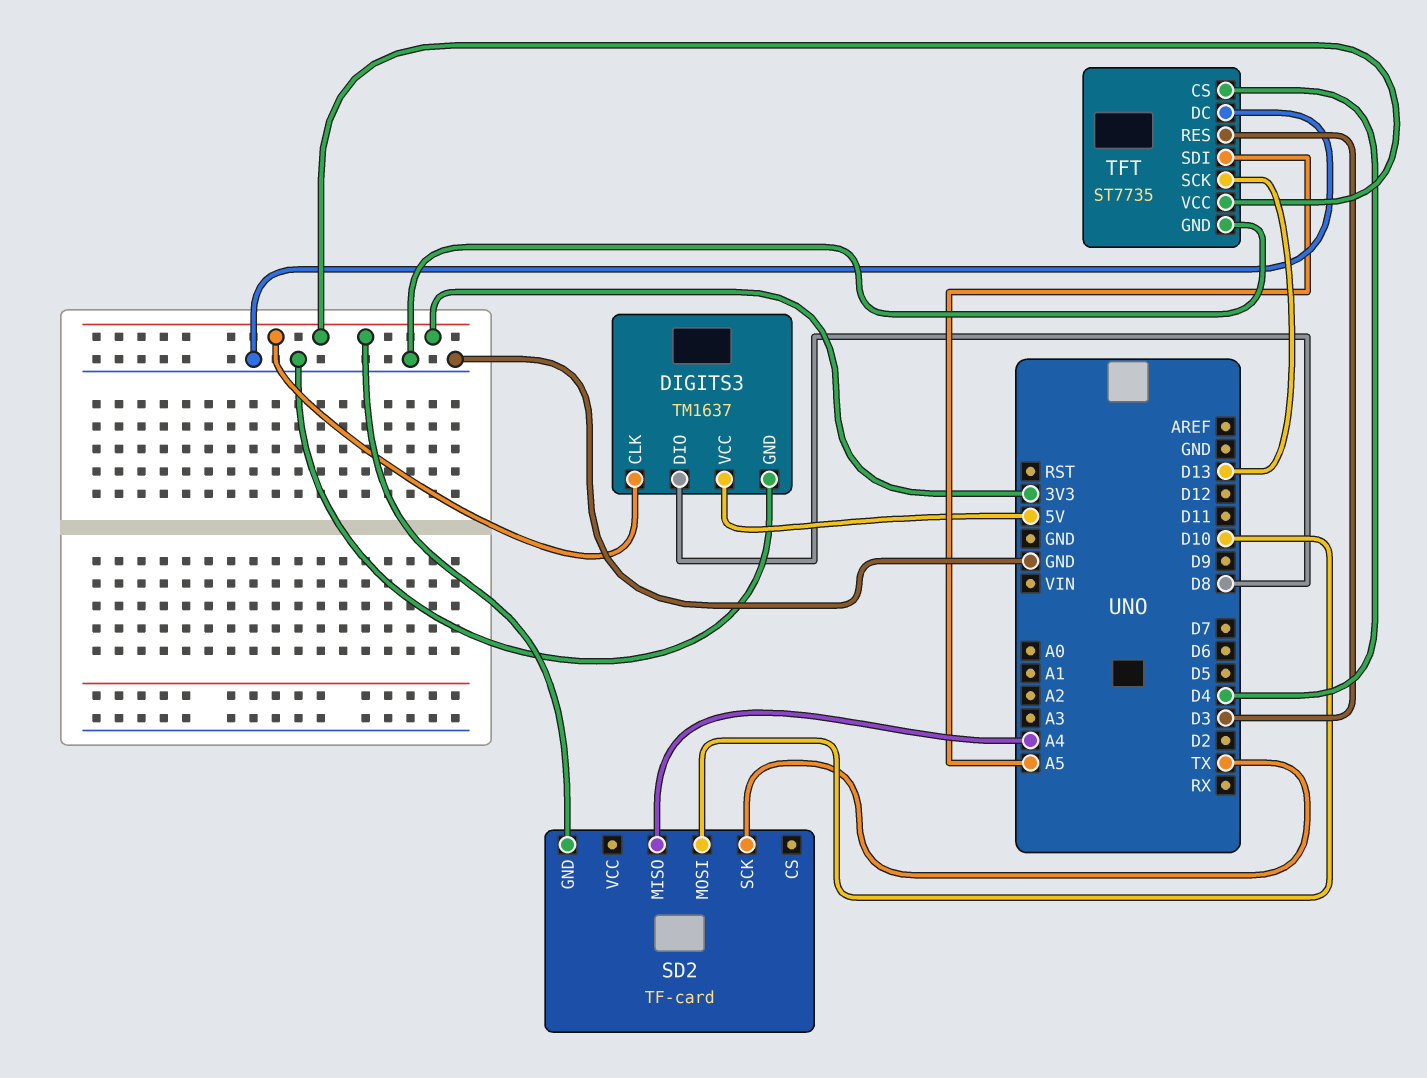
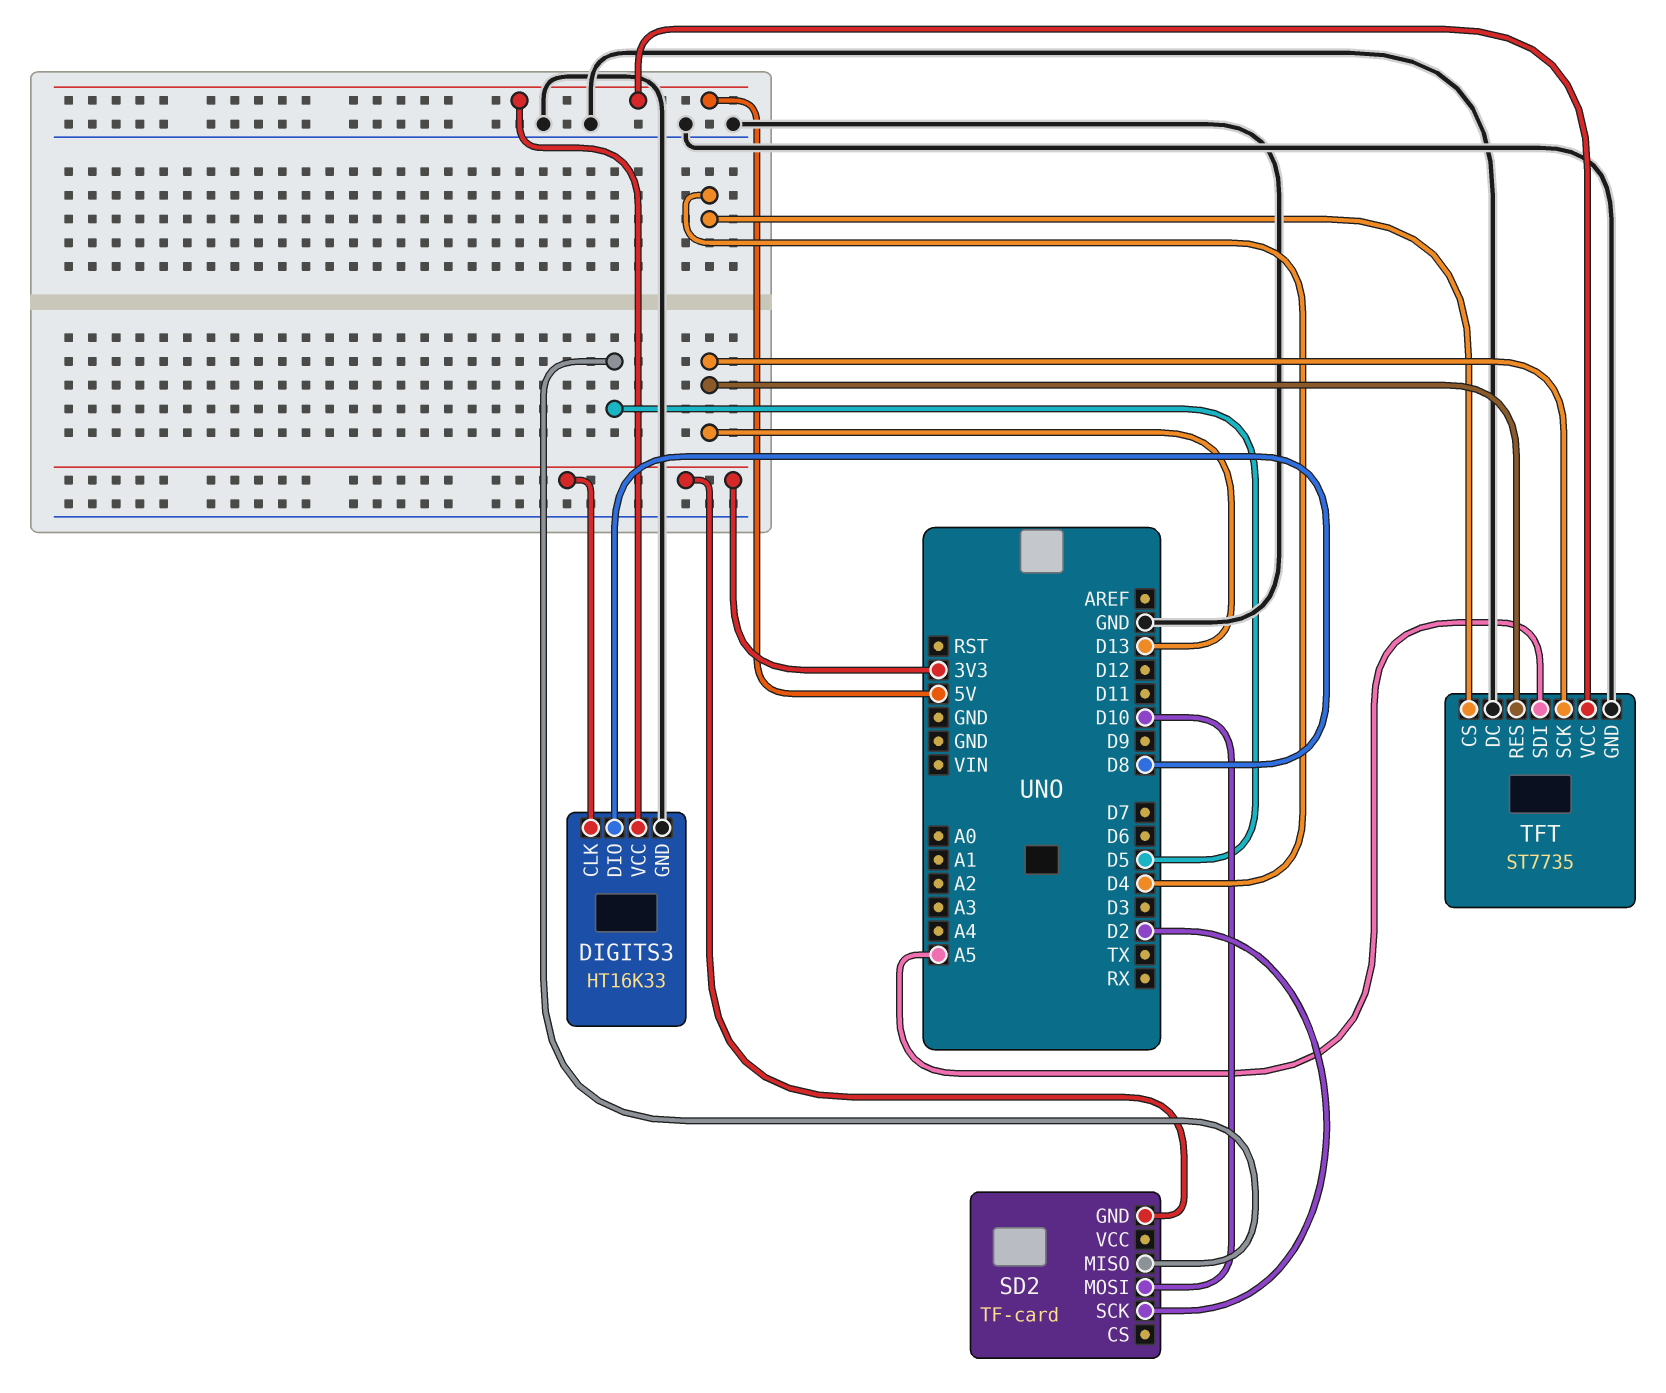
DIGITS3: TM1637 -> HT16K33
SD2 pin MISO: A4 -> D5
SD2 pin SCK: TX -> D2
TFT pin RES: D3 -> D13
TFT pin VCC: 3V3 -> 5V

